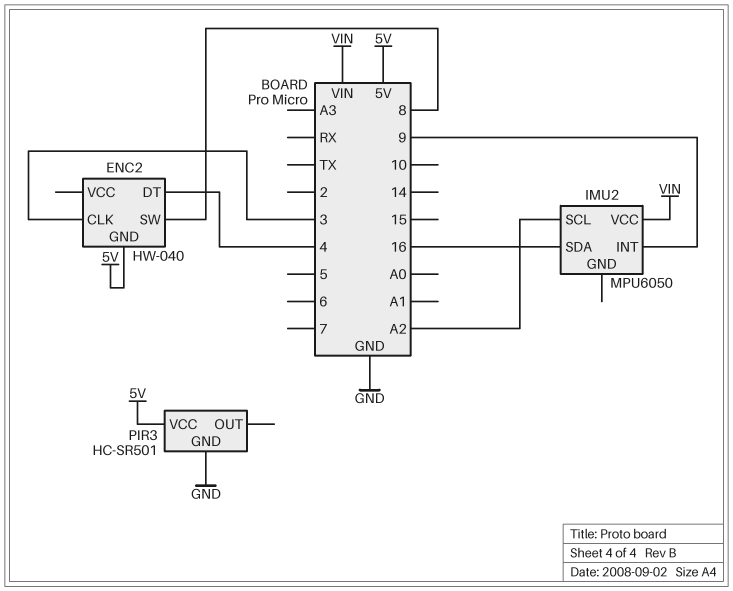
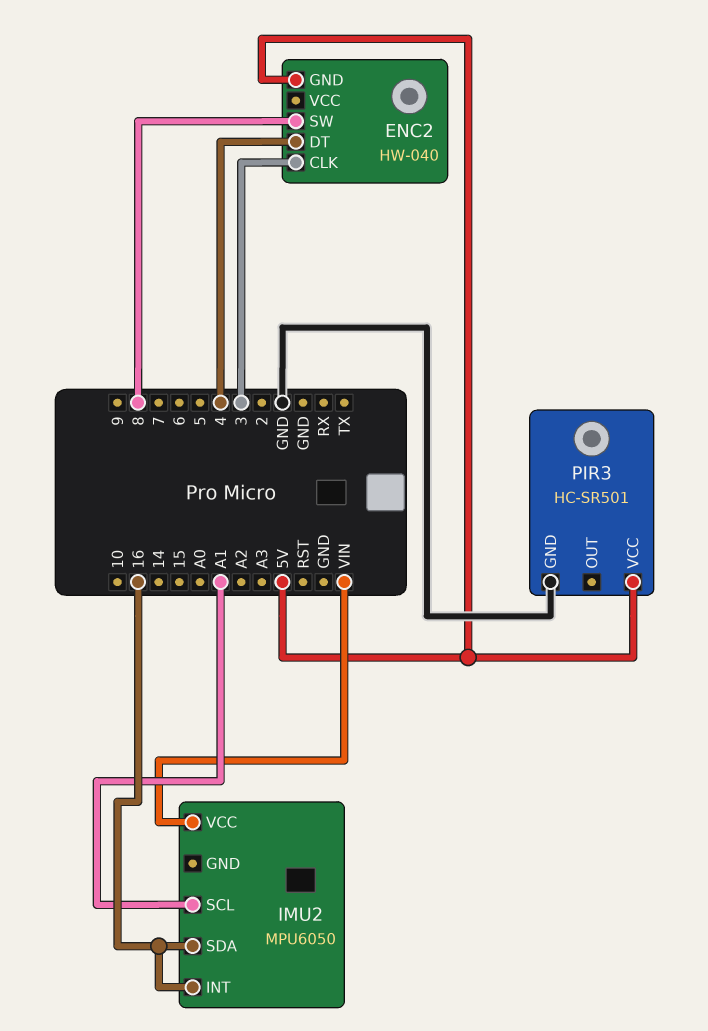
IMU2 pin INT: 9 -> 16
IMU2 pin SCL: A2 -> A1

